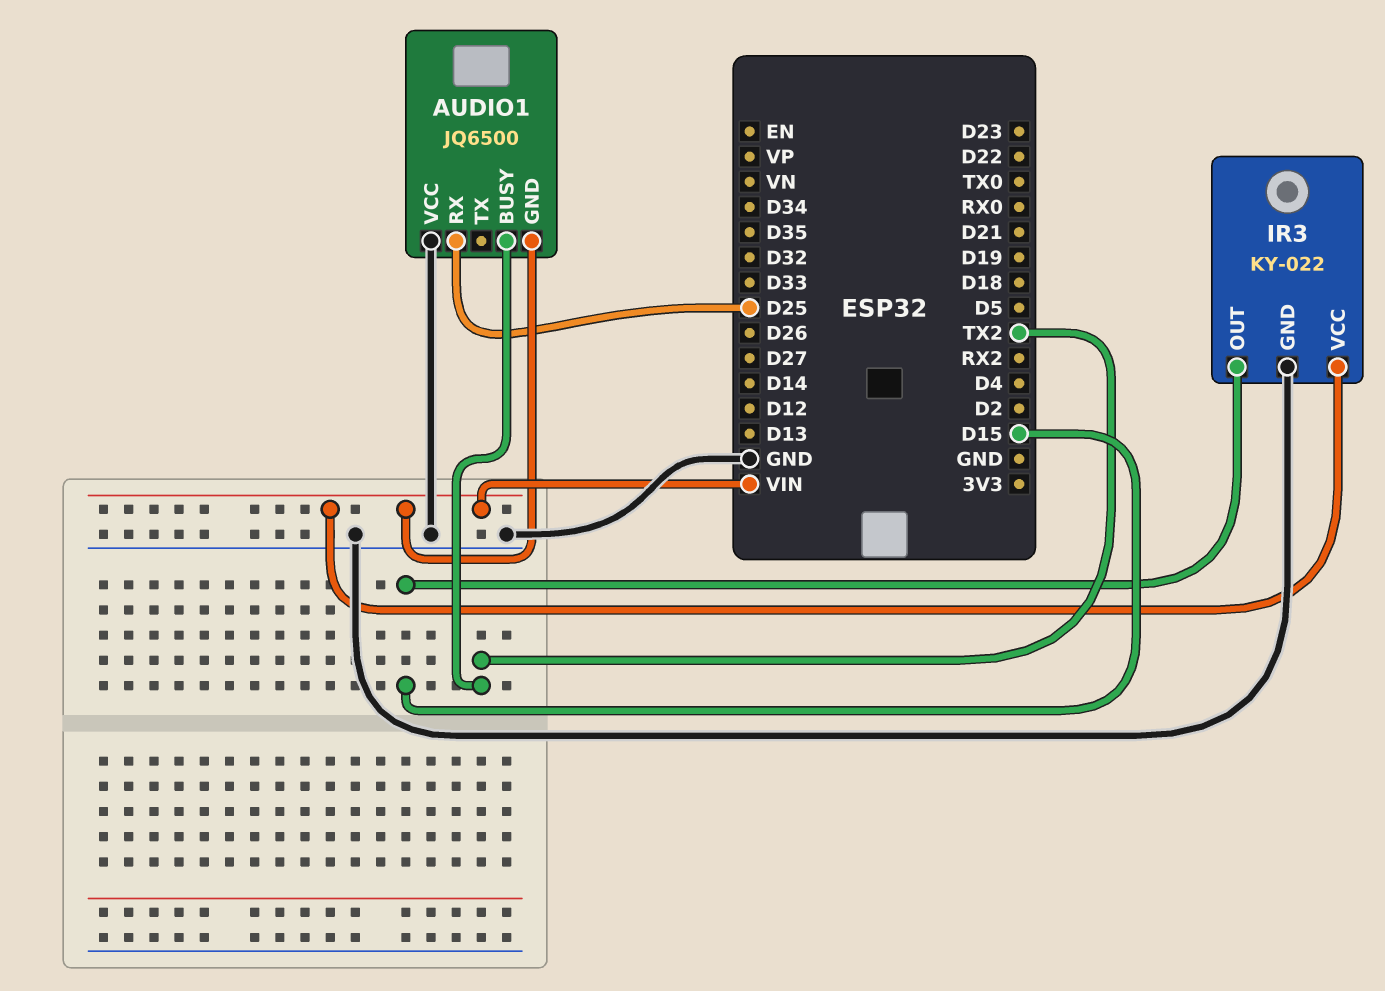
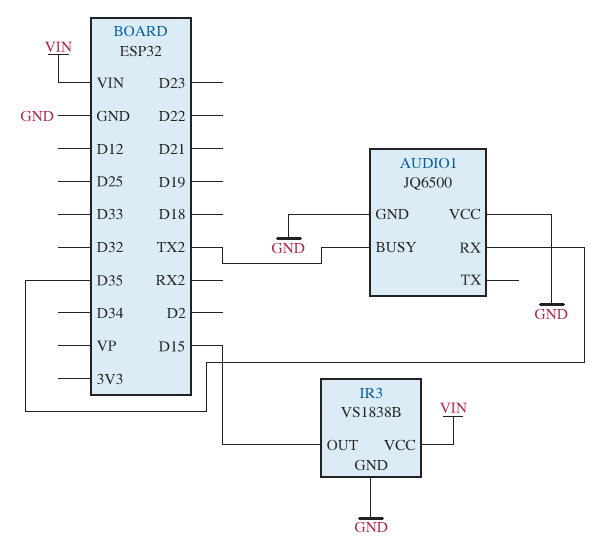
AUDIO1 pin GND: VIN -> GND
AUDIO1 pin RX: D25 -> D35
IR3: KY-022 -> VS1838B

